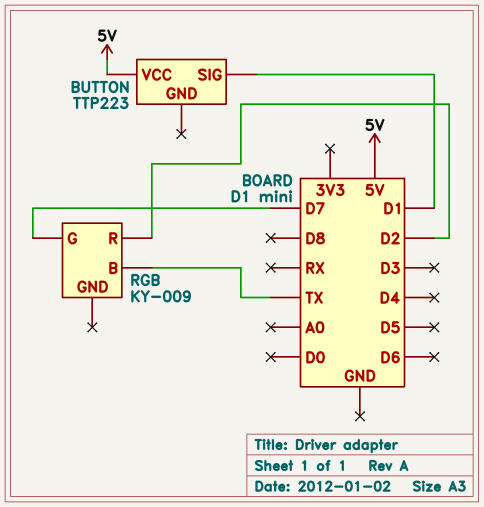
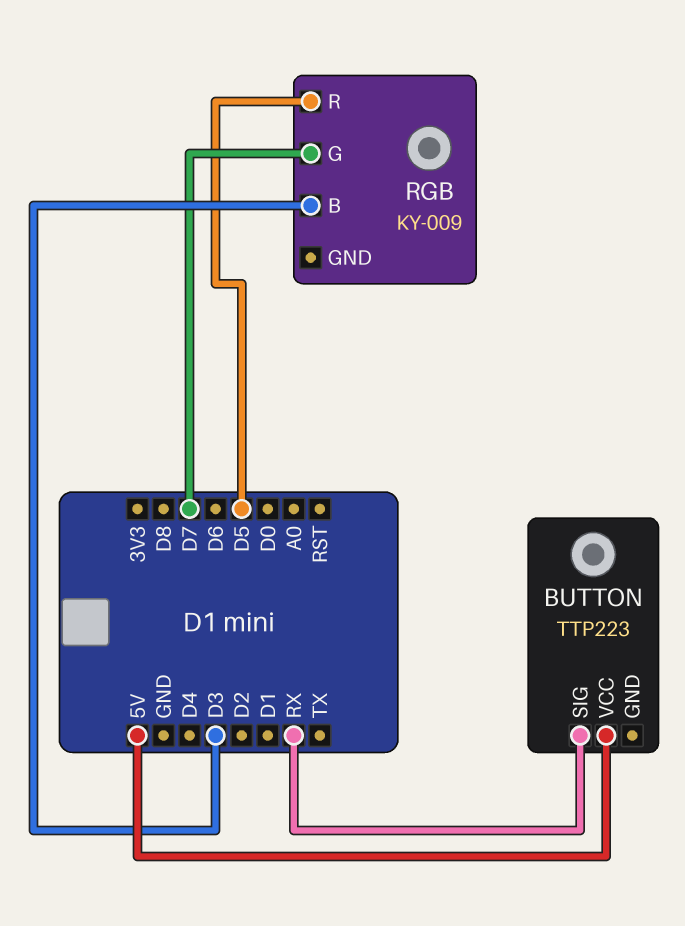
BUTTON pin SIG: D1 -> RX
RGB pin B: TX -> D3
RGB pin R: D2 -> D5

